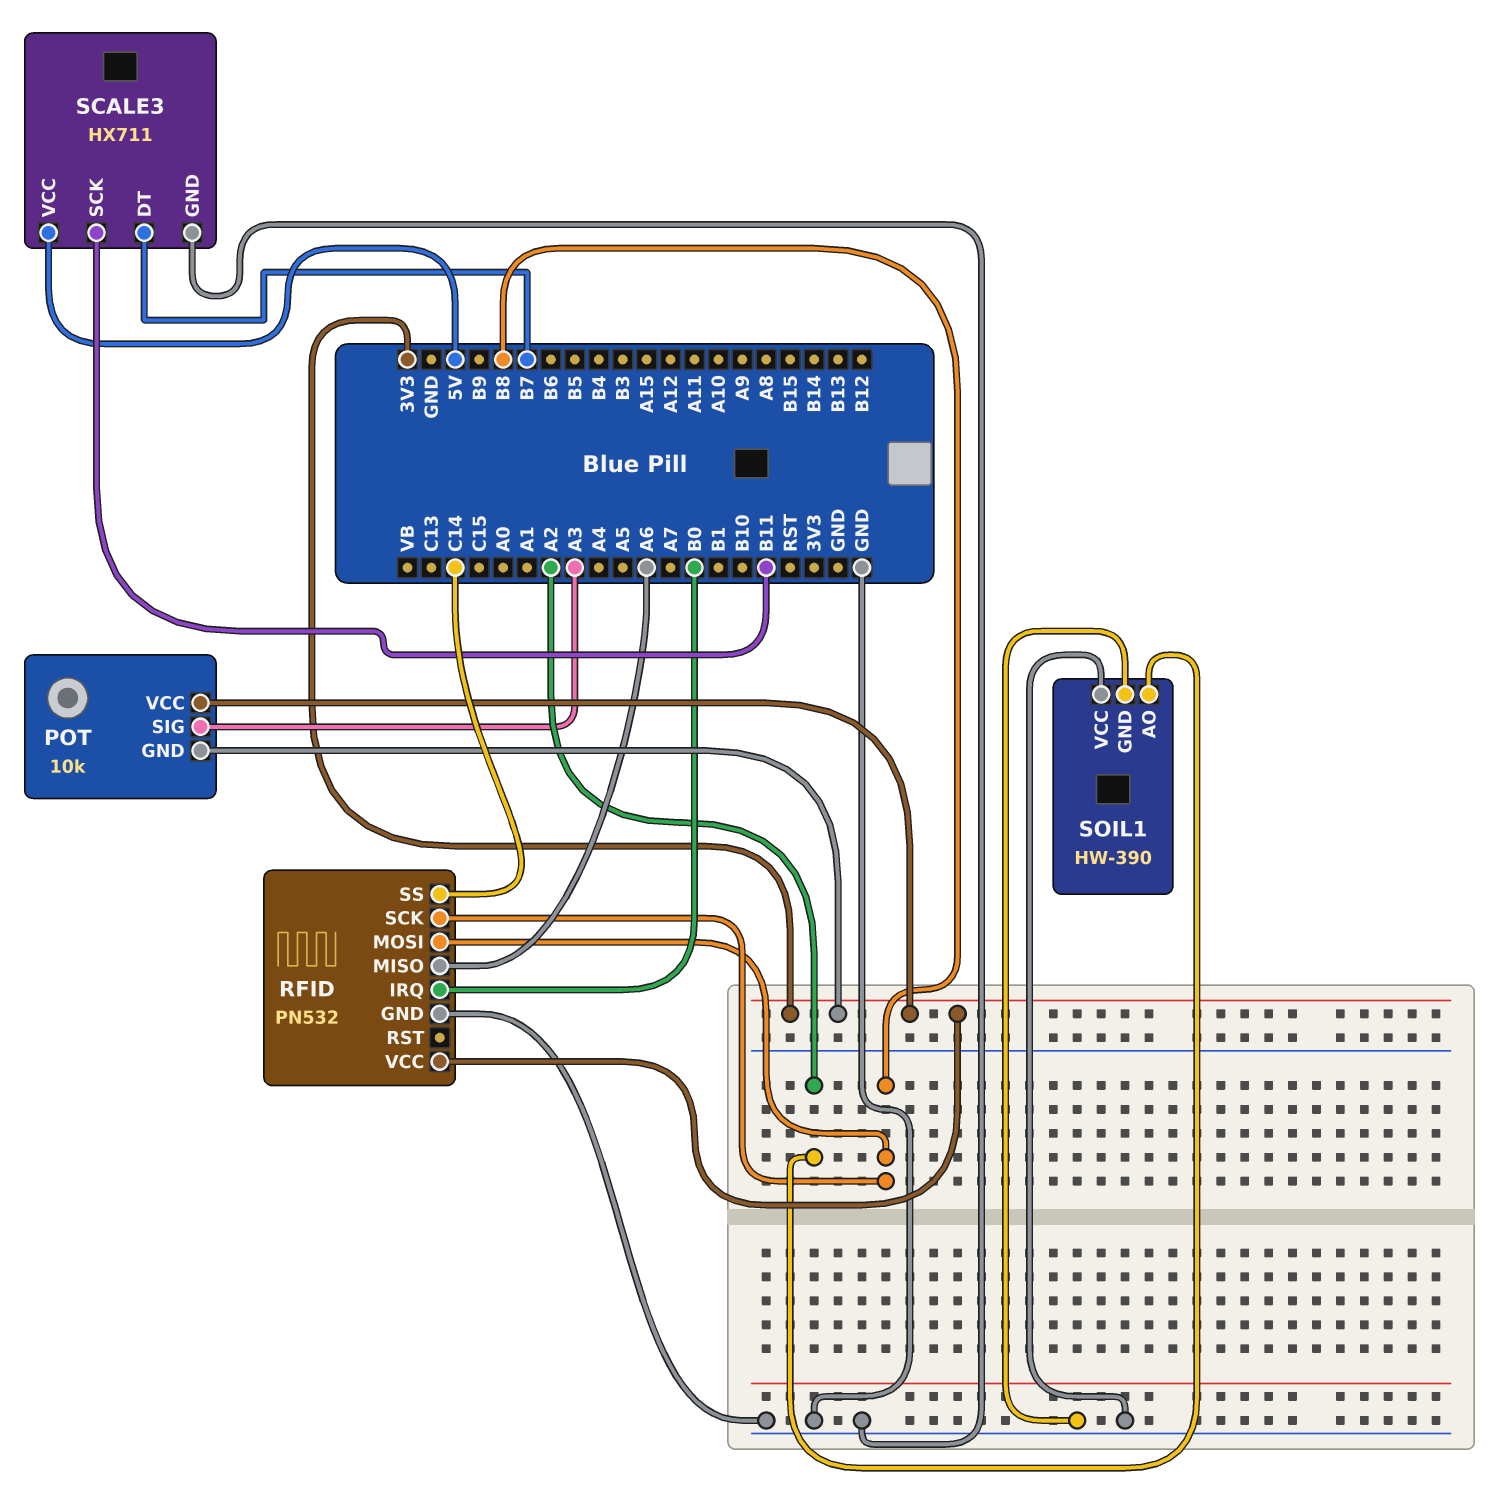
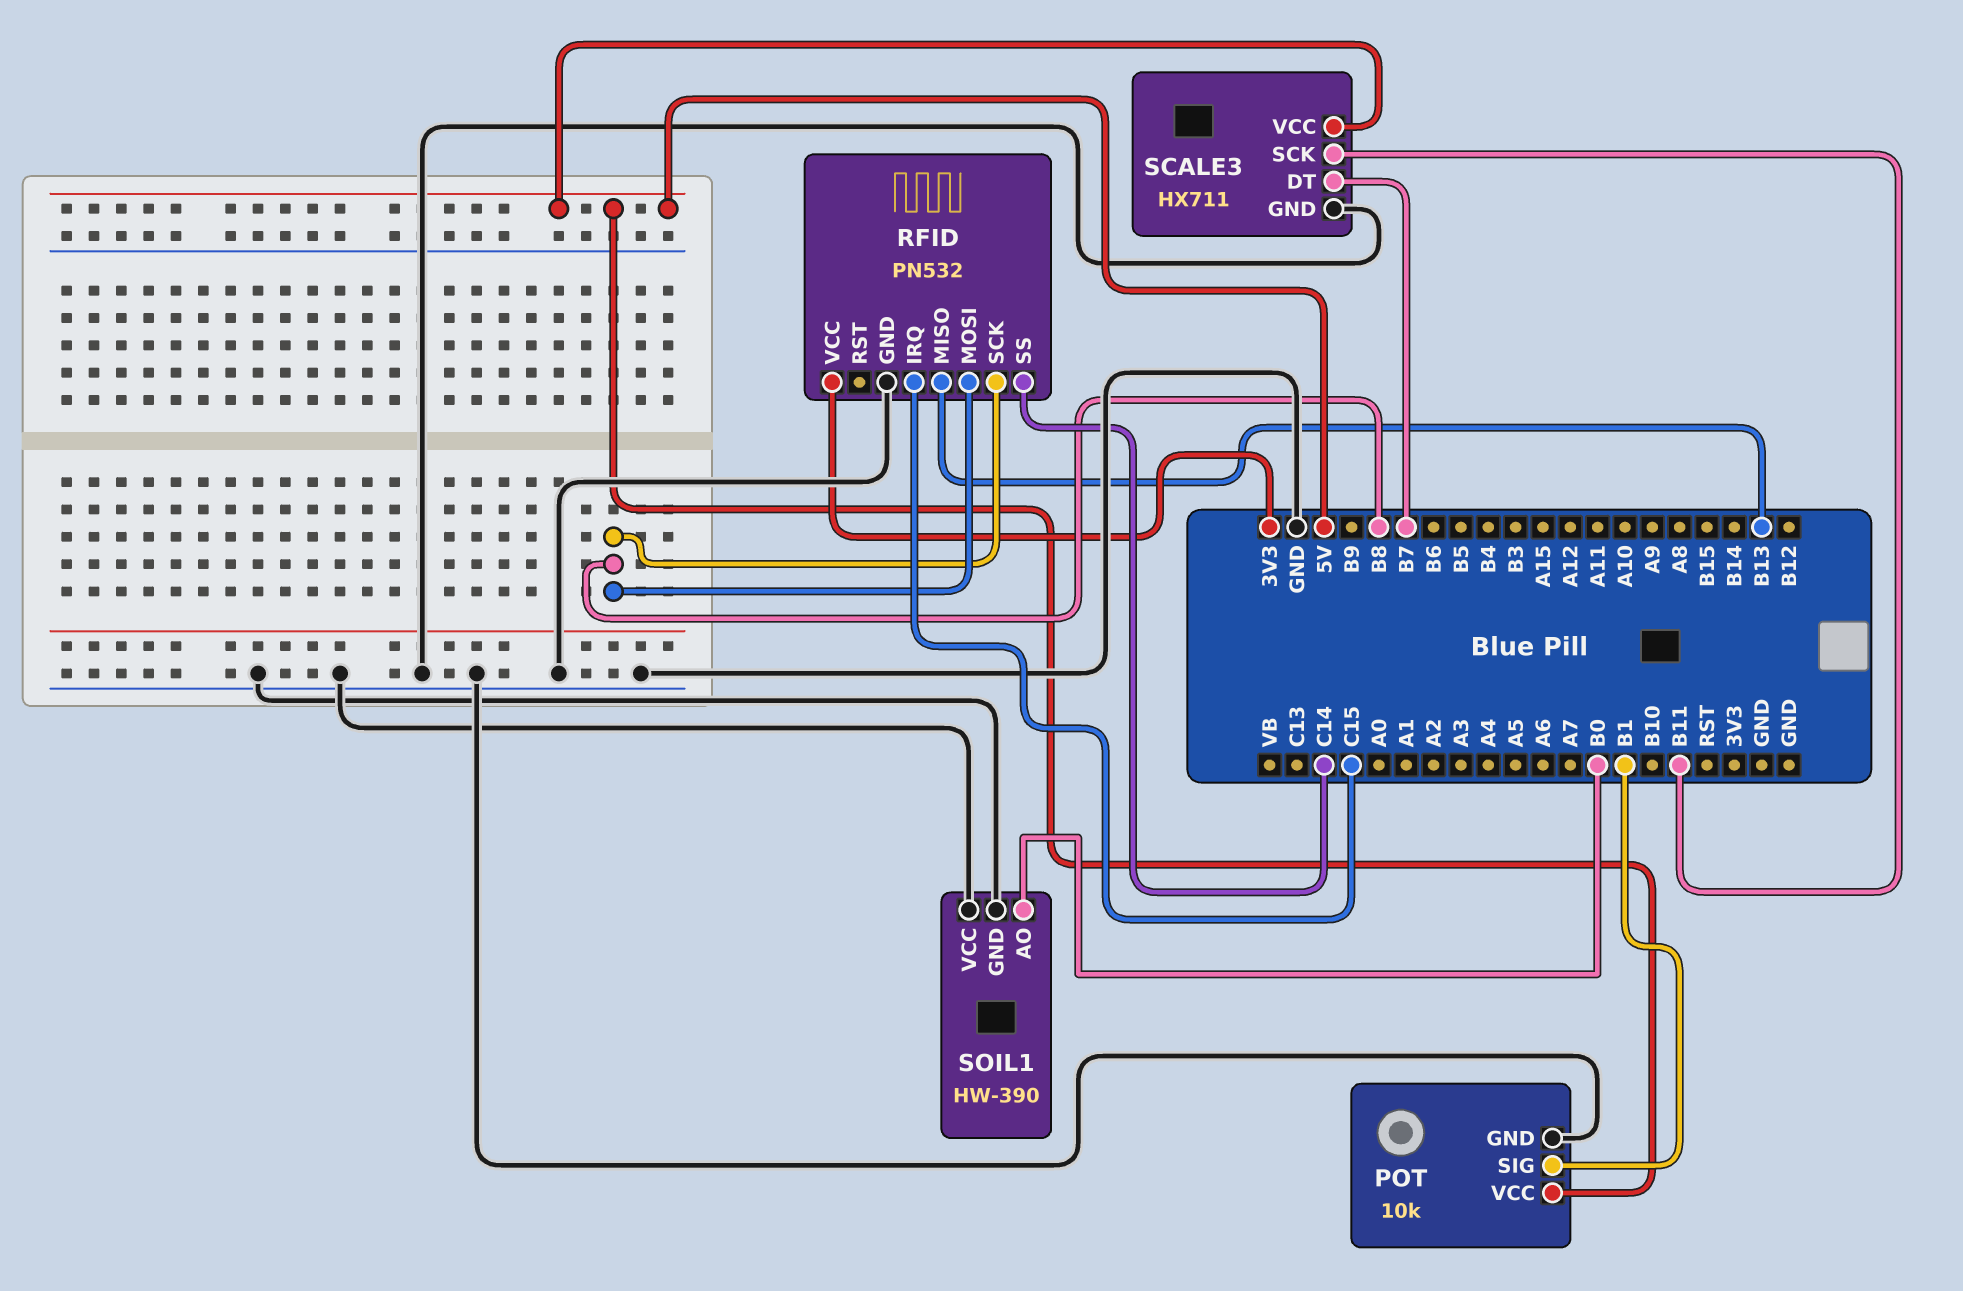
POT pin GND: 3V3 -> GND
POT pin SIG: A3 -> B1
POT pin VCC: 3V3 -> 5V
RFID pin IRQ: B0 -> C15
RFID pin MISO: A6 -> B13
SOIL1 pin AO: A2 -> B0

